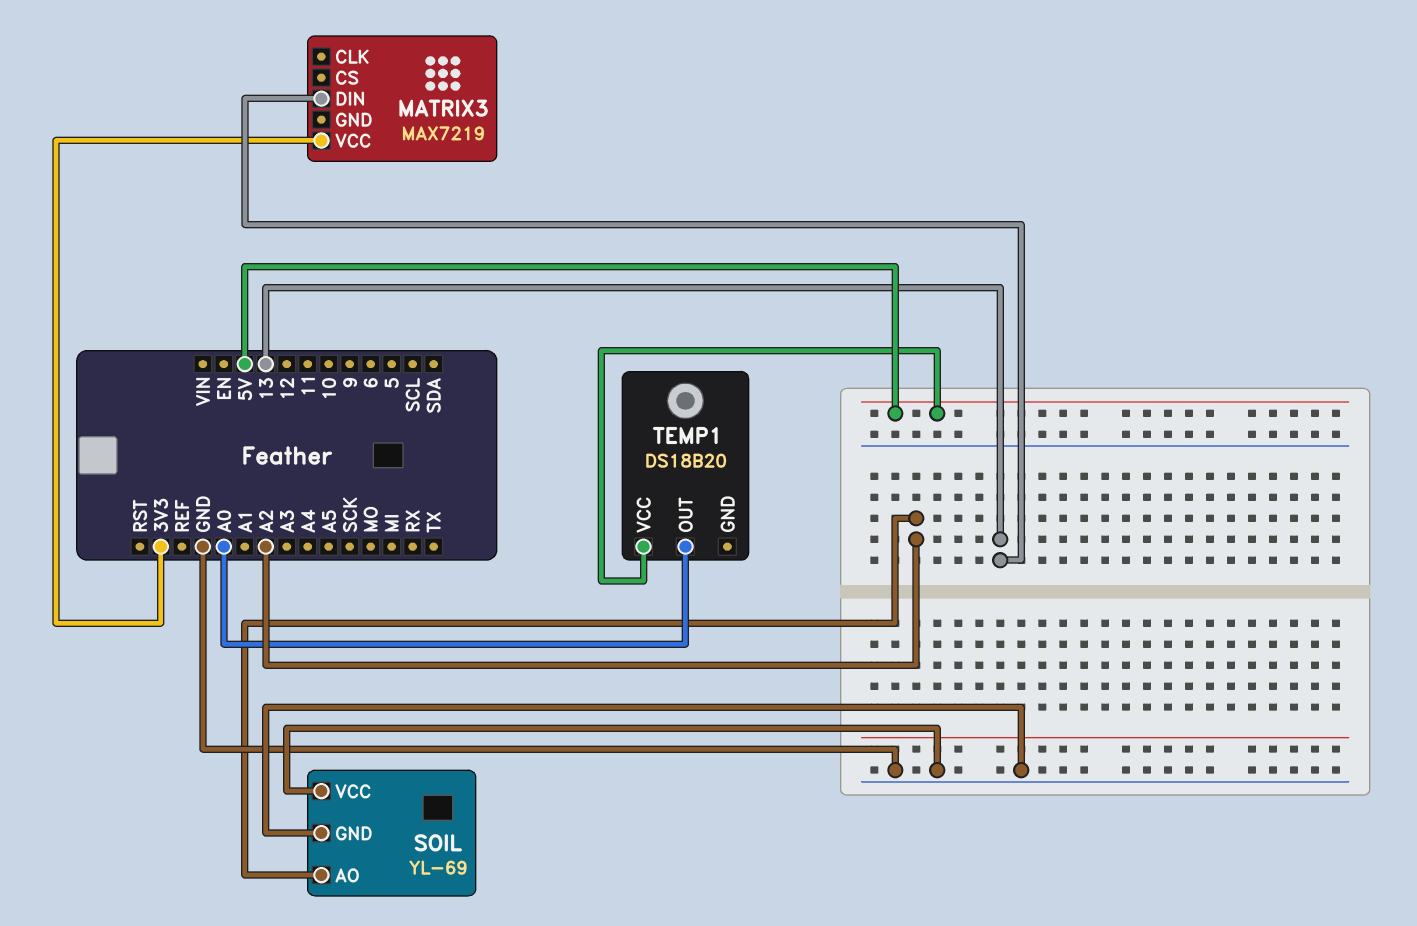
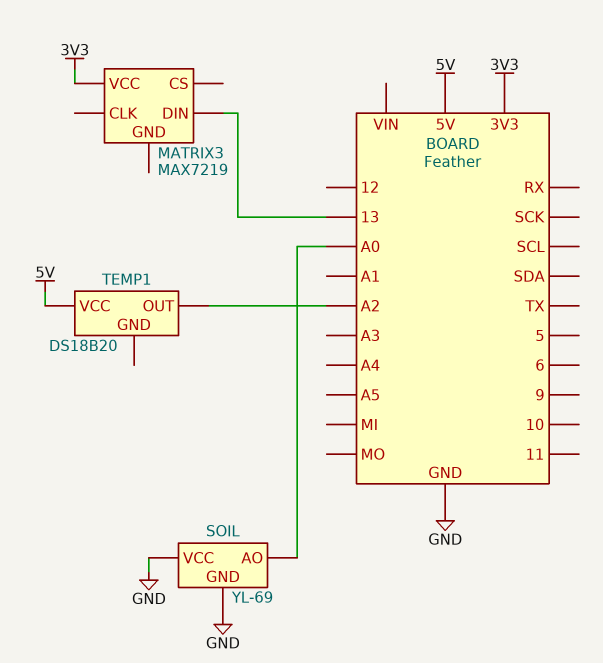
SOIL pin AO: A2 -> A0
TEMP1 pin OUT: A0 -> A2

